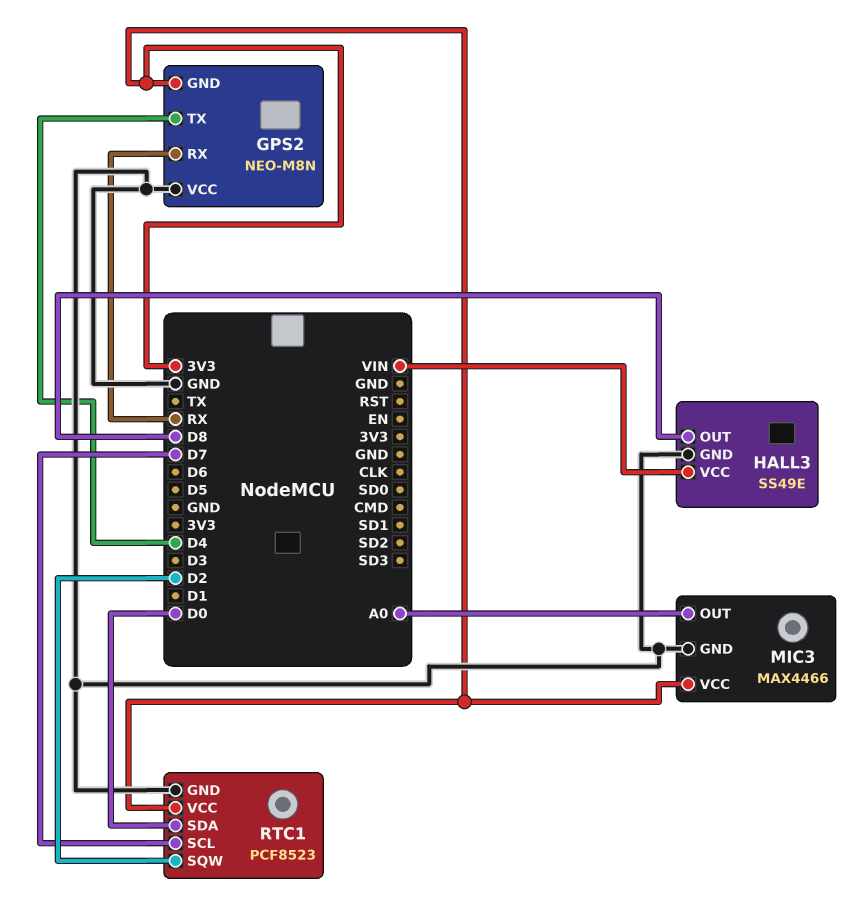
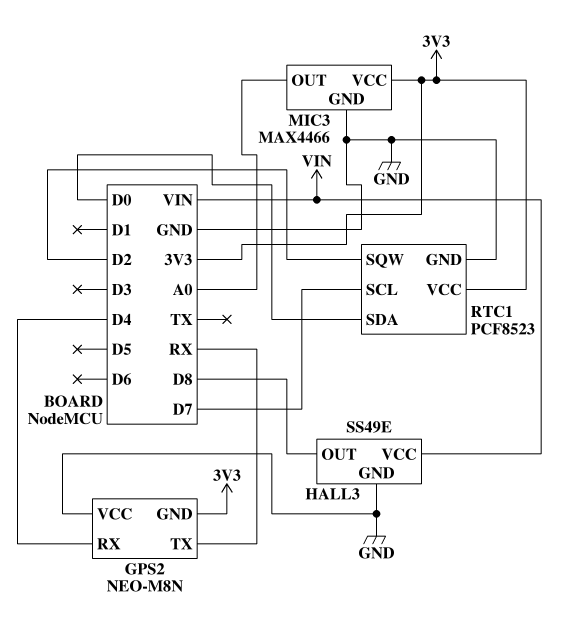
GPS2 pin RX: RX -> D4
GPS2 pin TX: D4 -> RX

